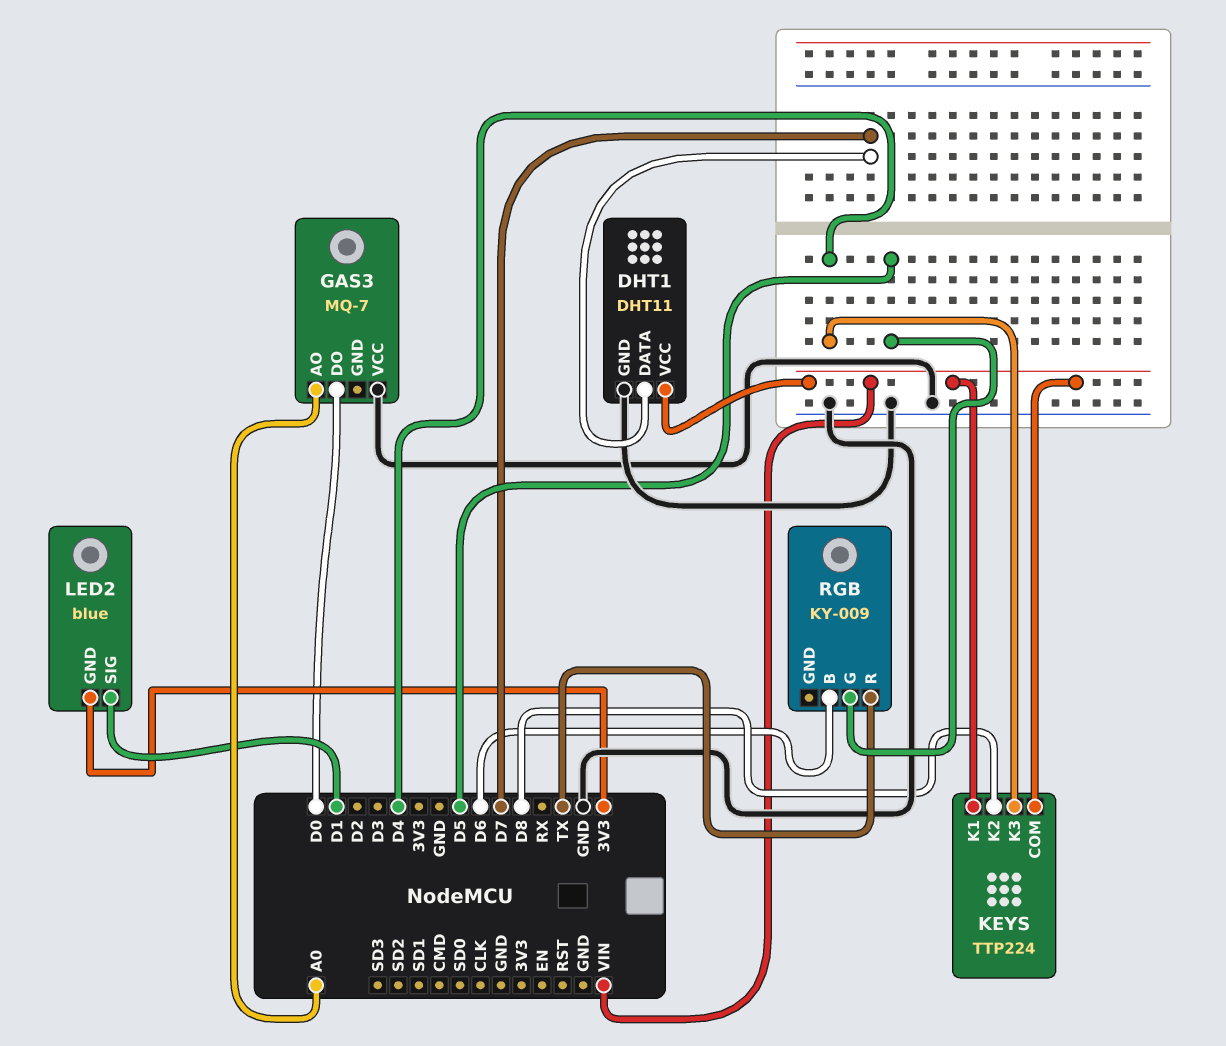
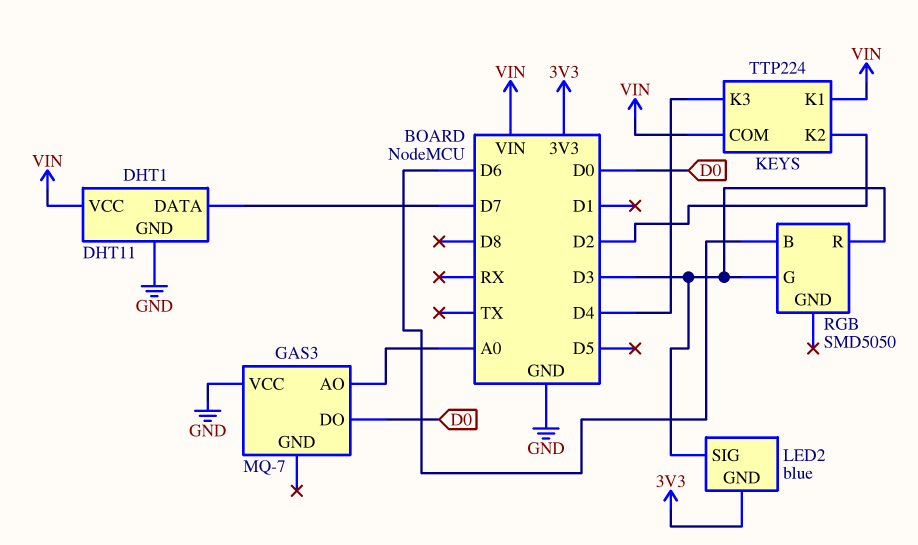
KEYS pin K2: D8 -> D2
LED2 pin SIG: D1 -> D3
RGB: KY-009 -> SMD5050
RGB pin G: D5 -> D3
RGB pin R: TX -> D3

